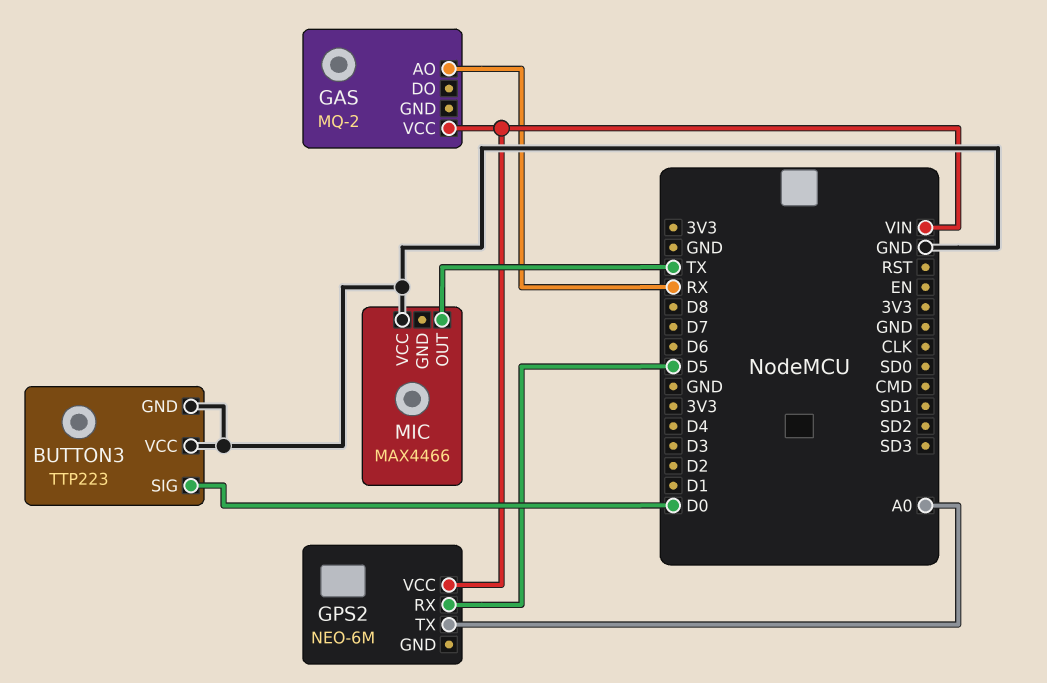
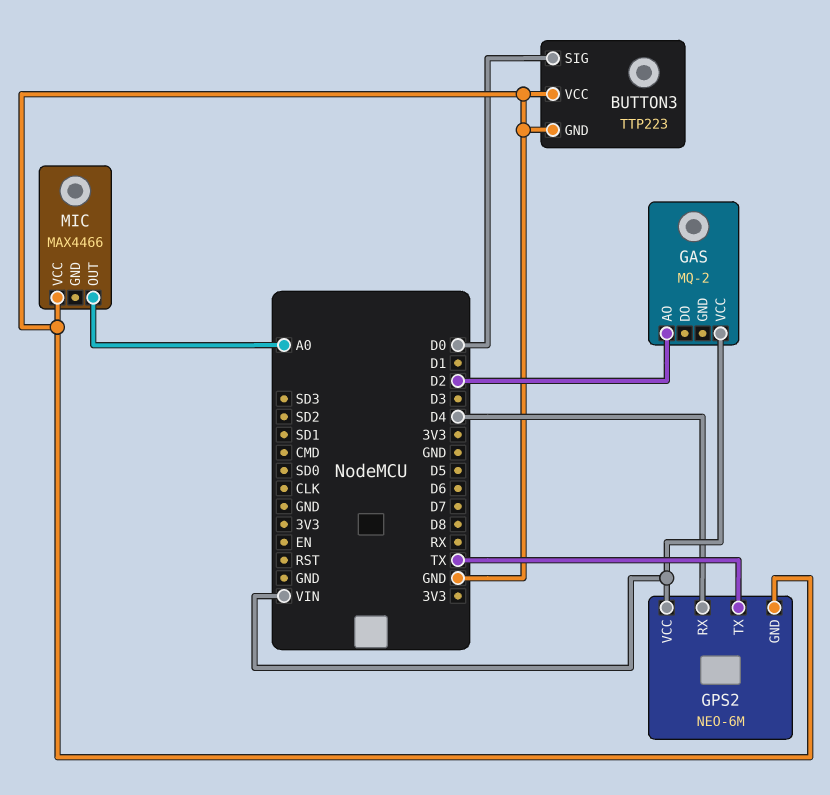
GAS pin AO: RX -> D2
GPS2 pin GND: none -> GND
GPS2 pin RX: D5 -> D4
GPS2 pin TX: A0 -> TX
MIC pin OUT: TX -> A0

